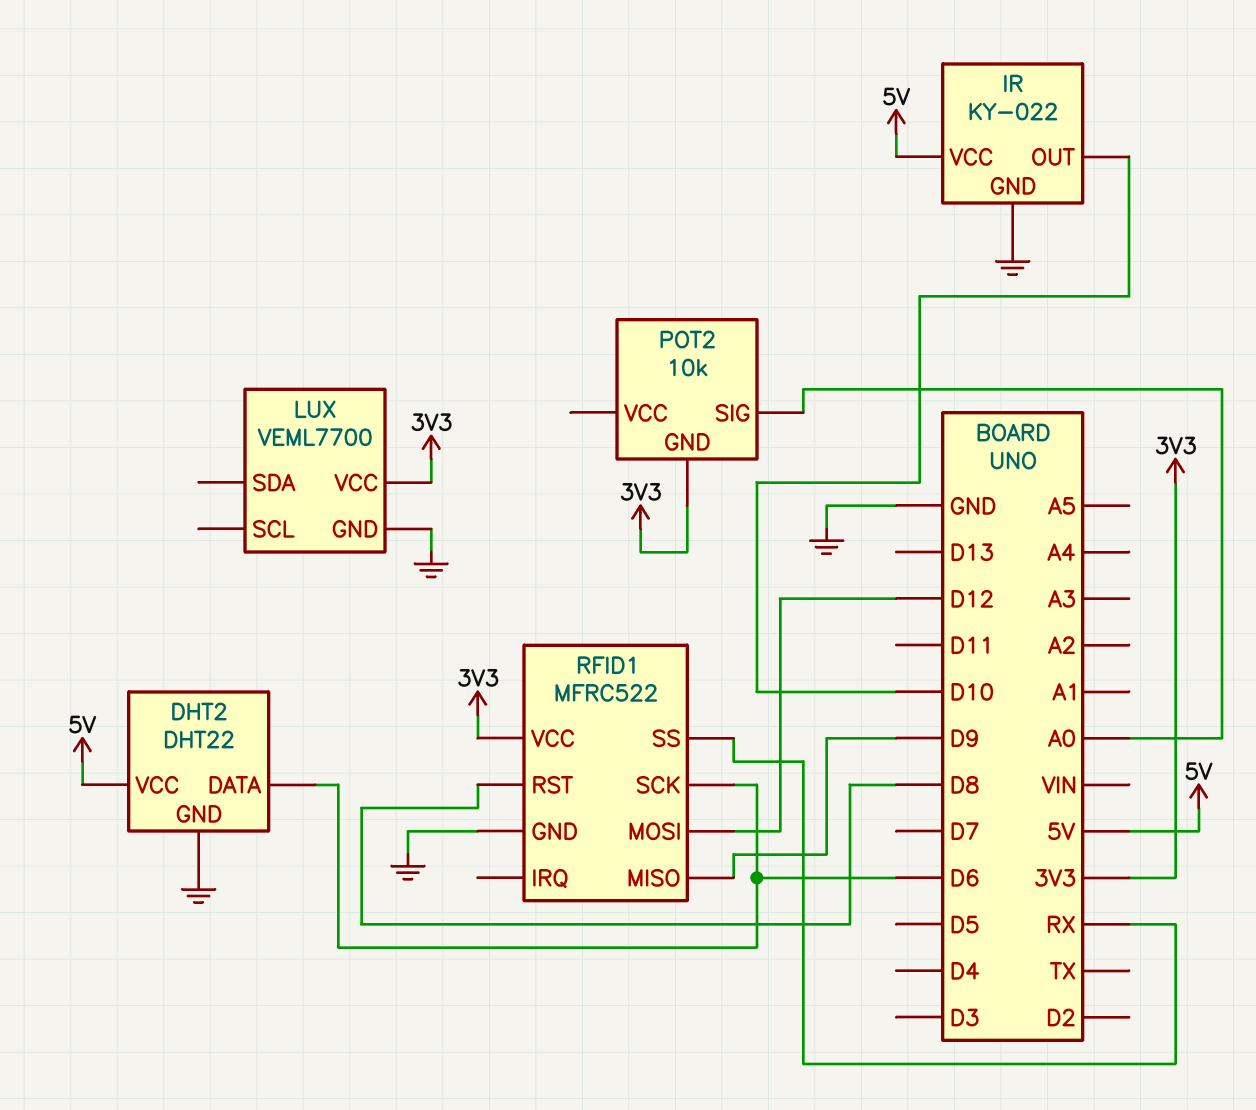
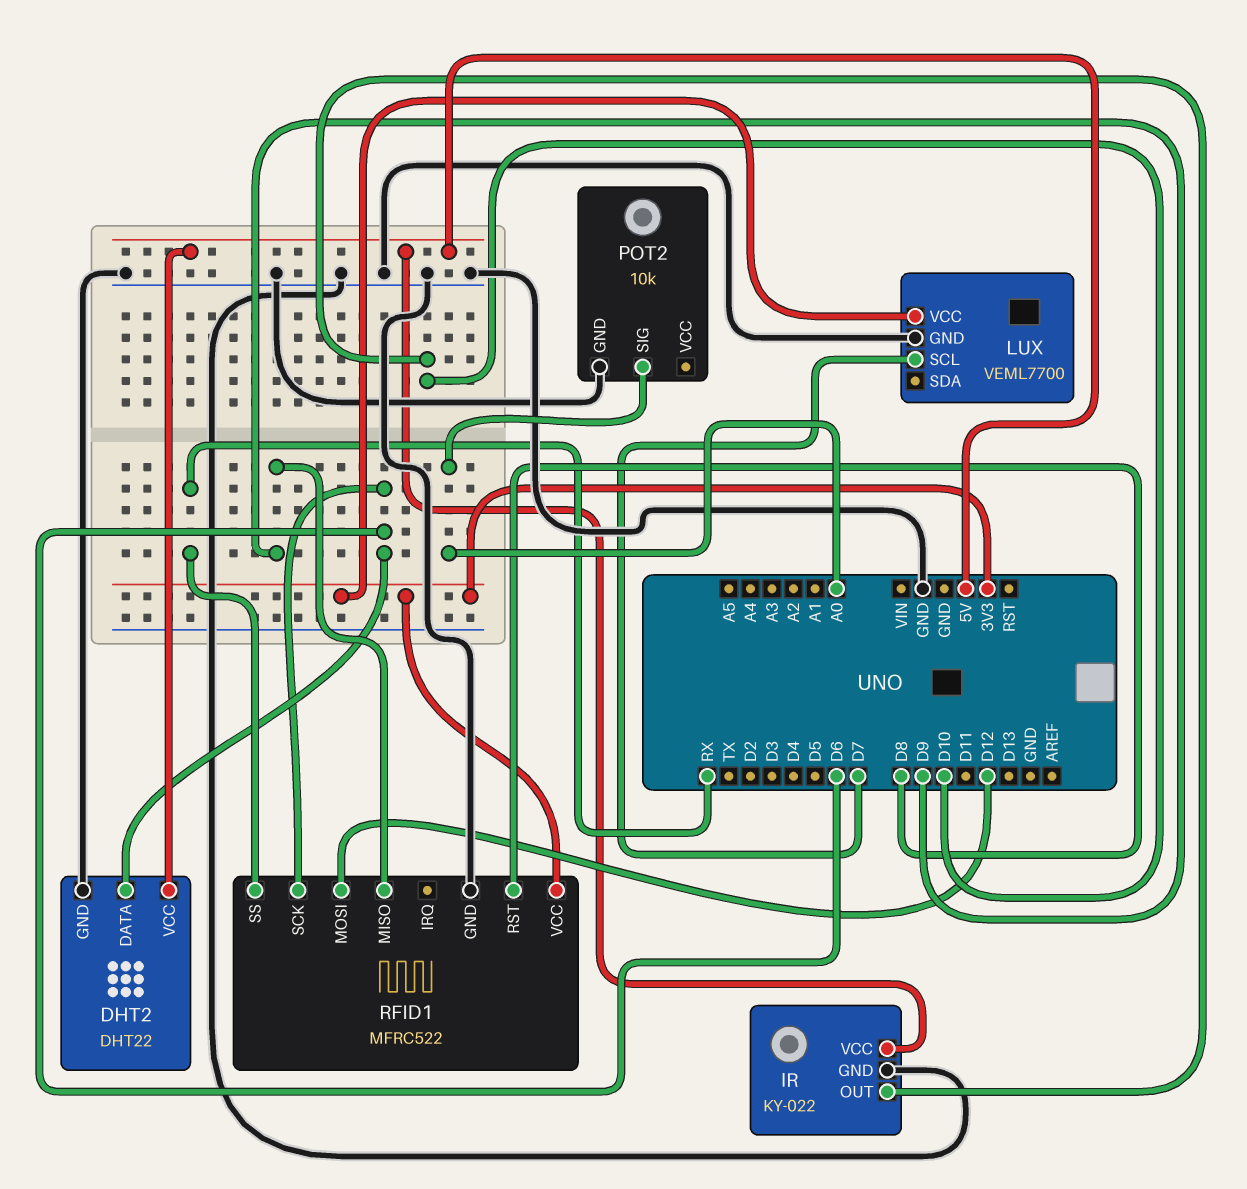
LUX pin SCL: none -> D7
POT2 pin GND: 3V3 -> GND

